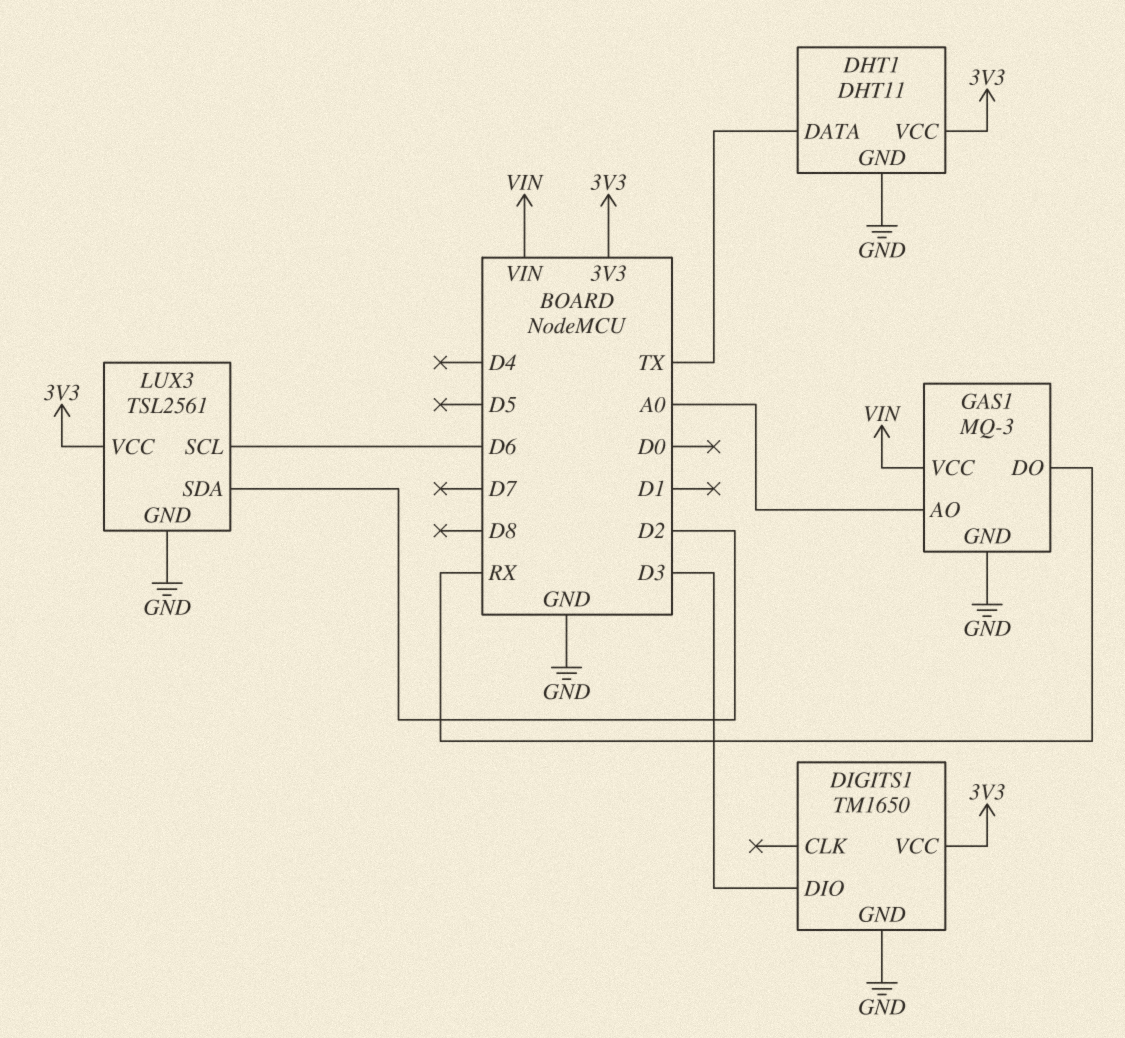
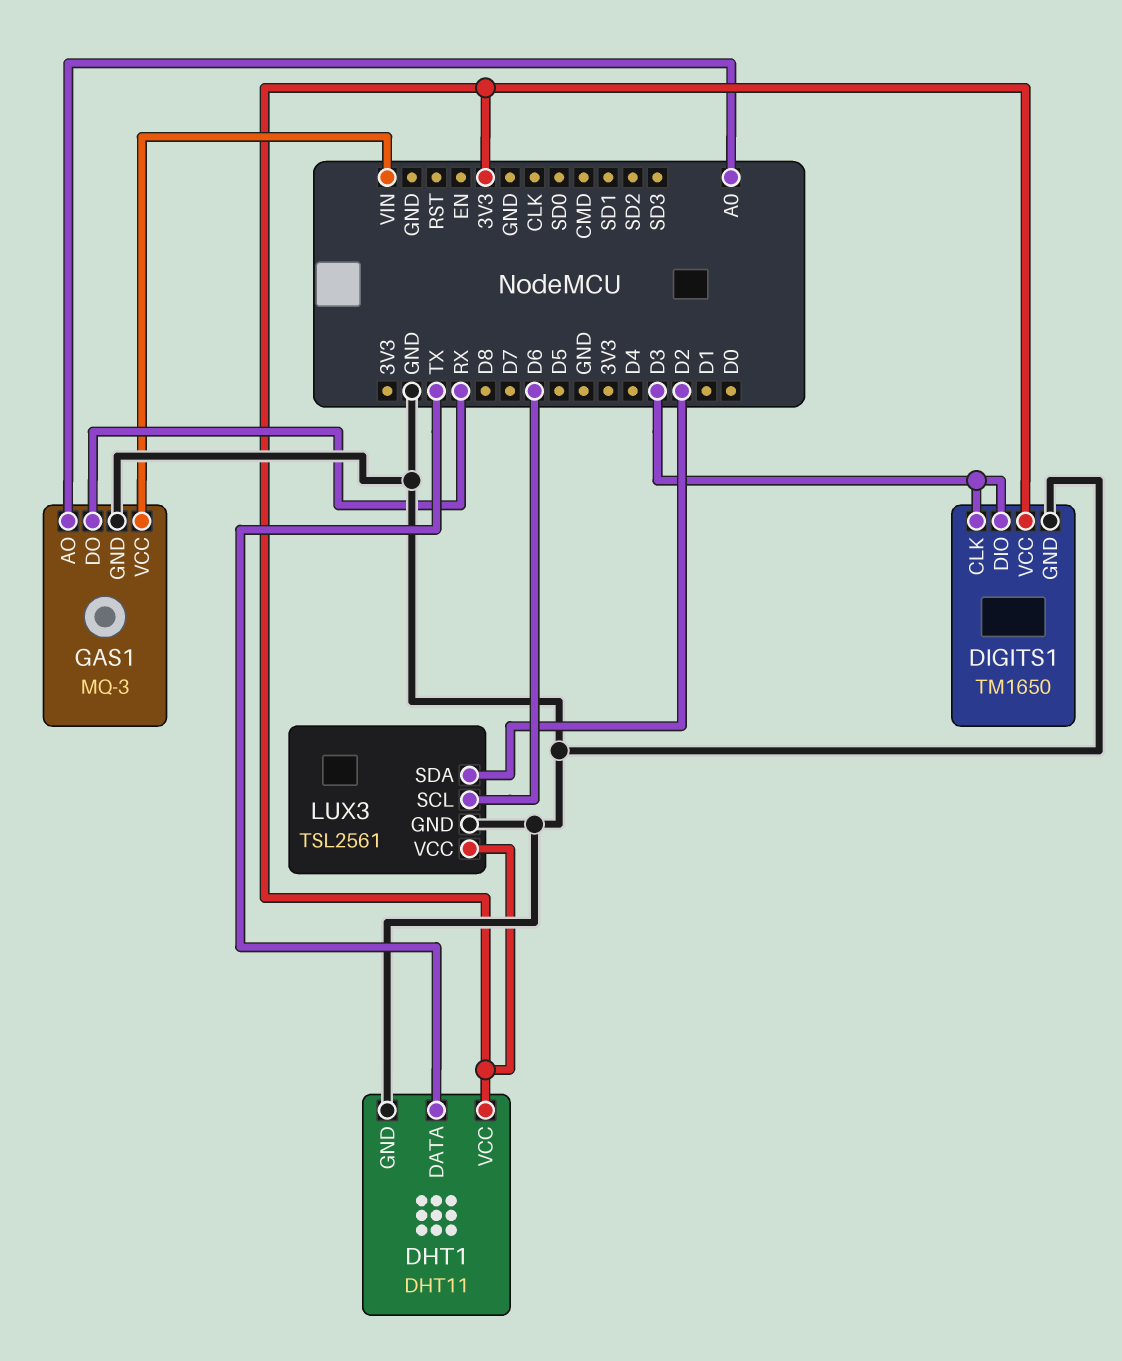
DIGITS1 pin CLK: none -> D3

